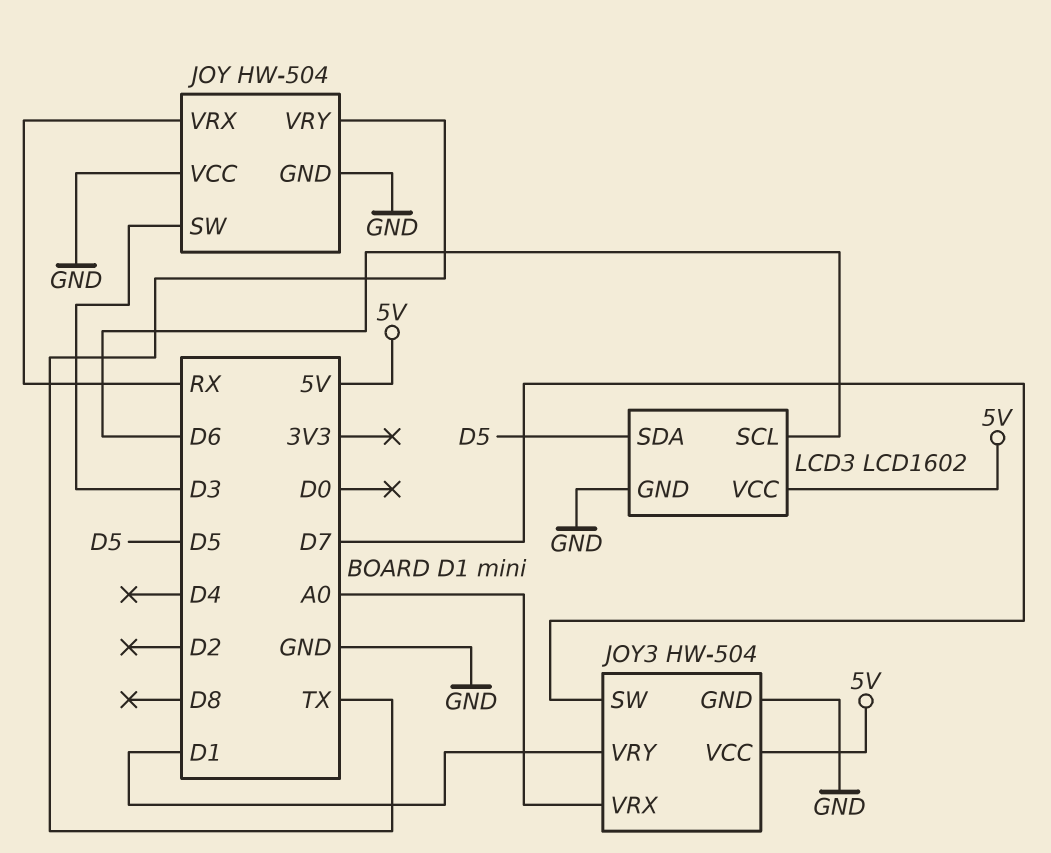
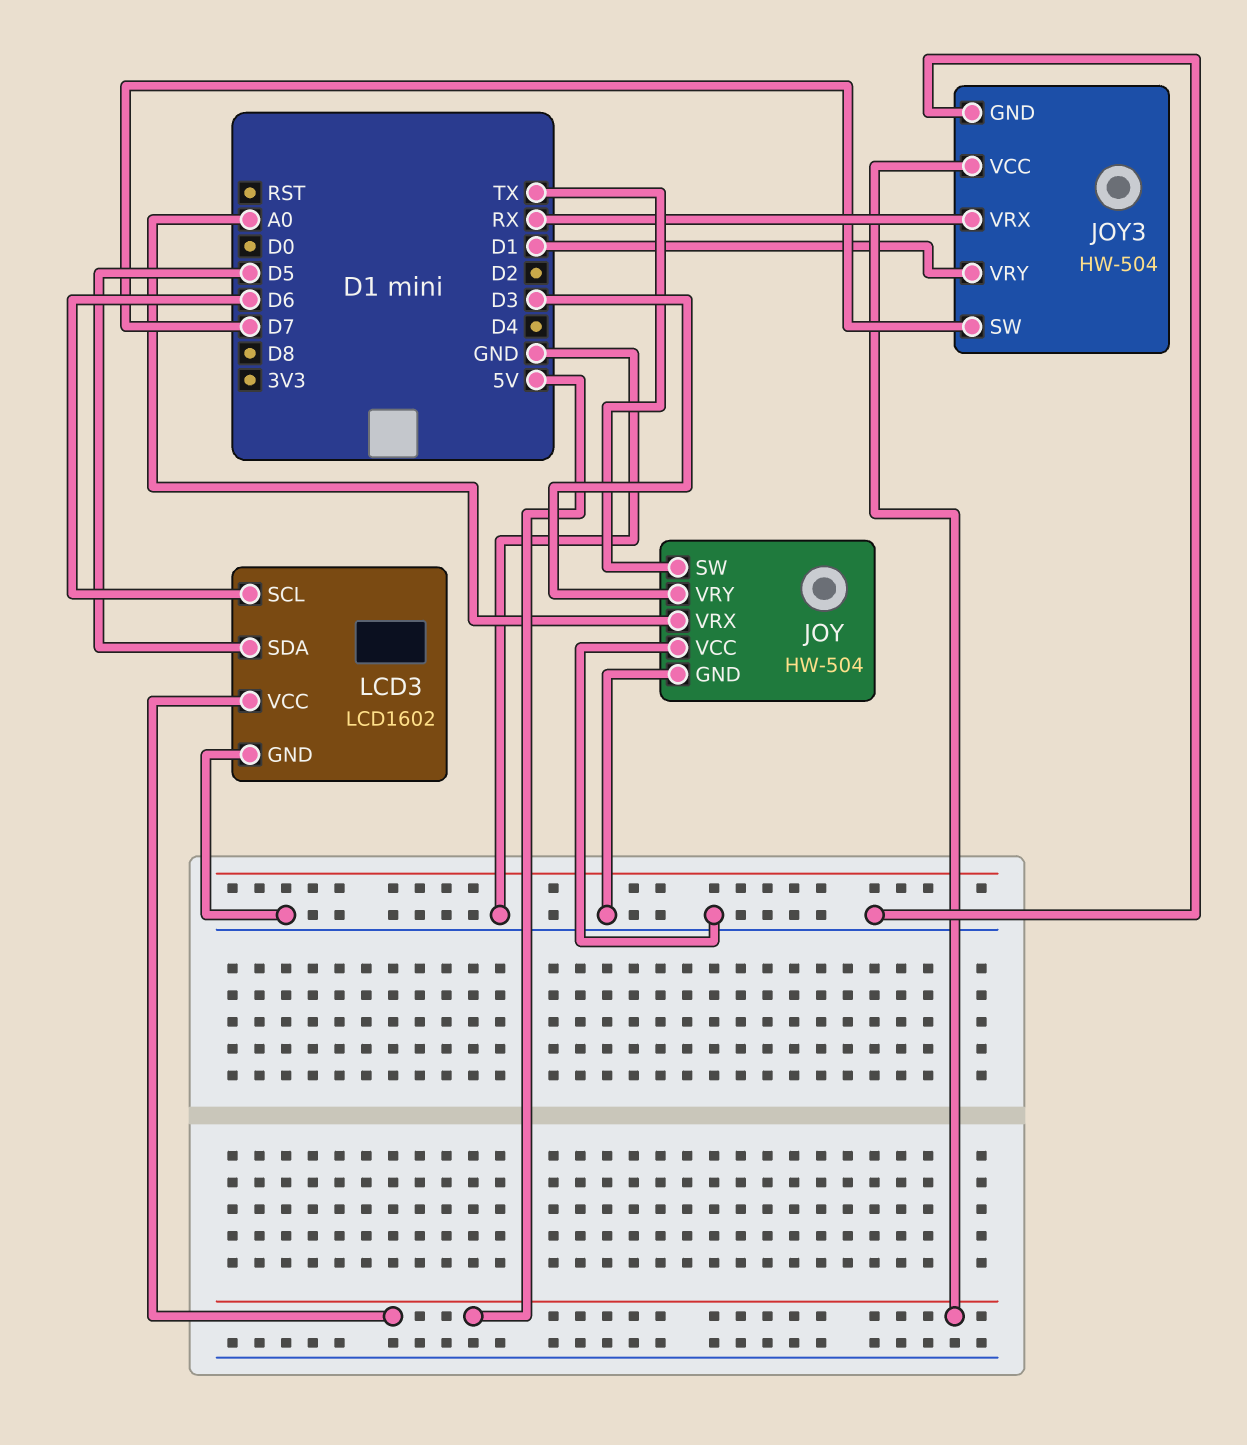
JOY pin SW: D3 -> TX
JOY pin VRX: RX -> A0
JOY pin VRY: TX -> D3
JOY3 pin VRX: A0 -> RX

